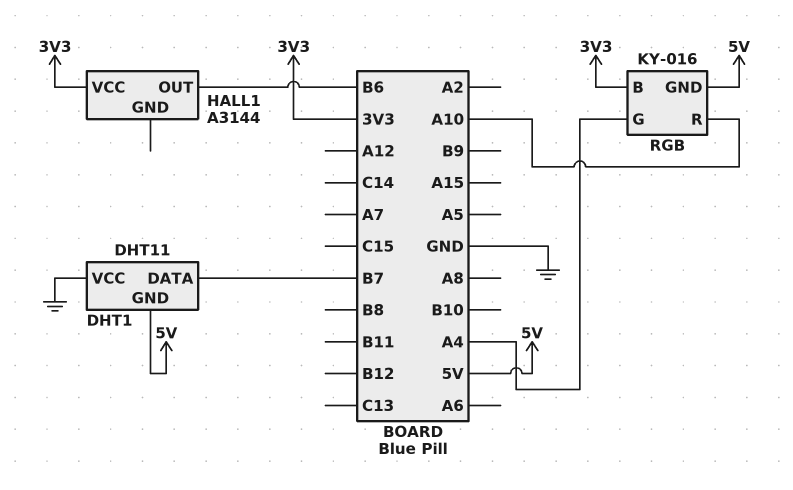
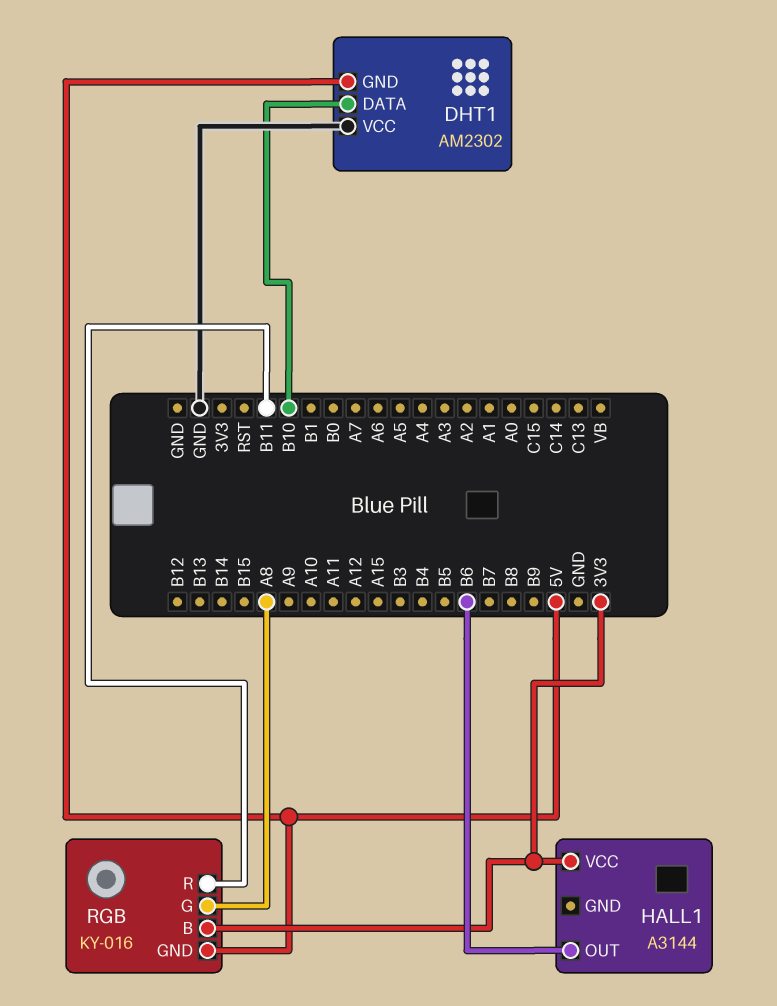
DHT1: DHT11 -> AM2302
DHT1 pin DATA: B7 -> B10
RGB pin G: A4 -> A8
RGB pin R: A10 -> B11

